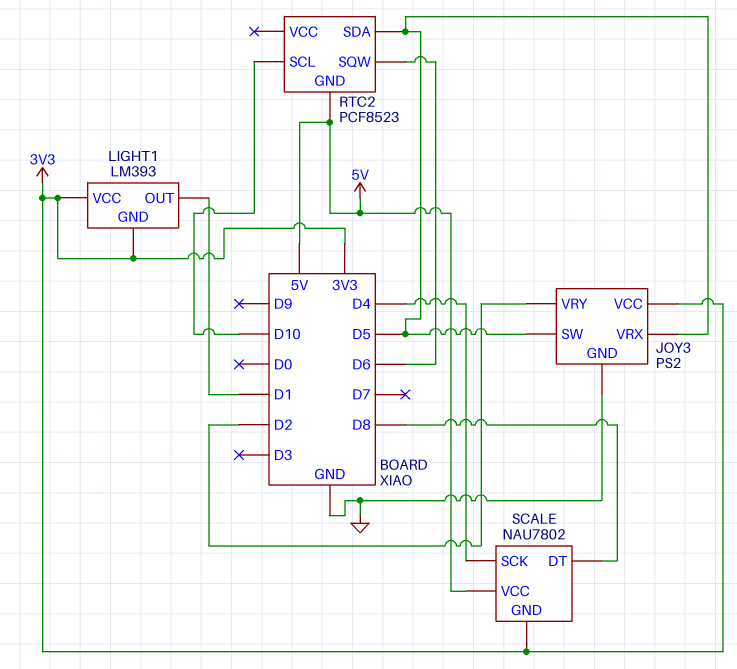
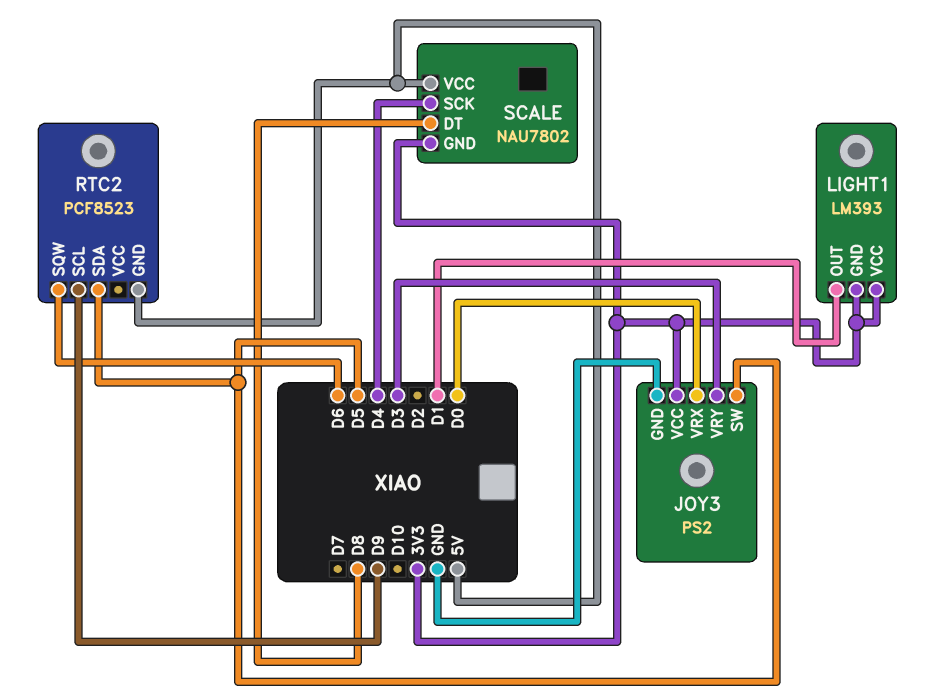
JOY3 pin VRX: D5 -> D0
JOY3 pin VRY: D2 -> D3
RTC2 pin SCL: D10 -> D9

